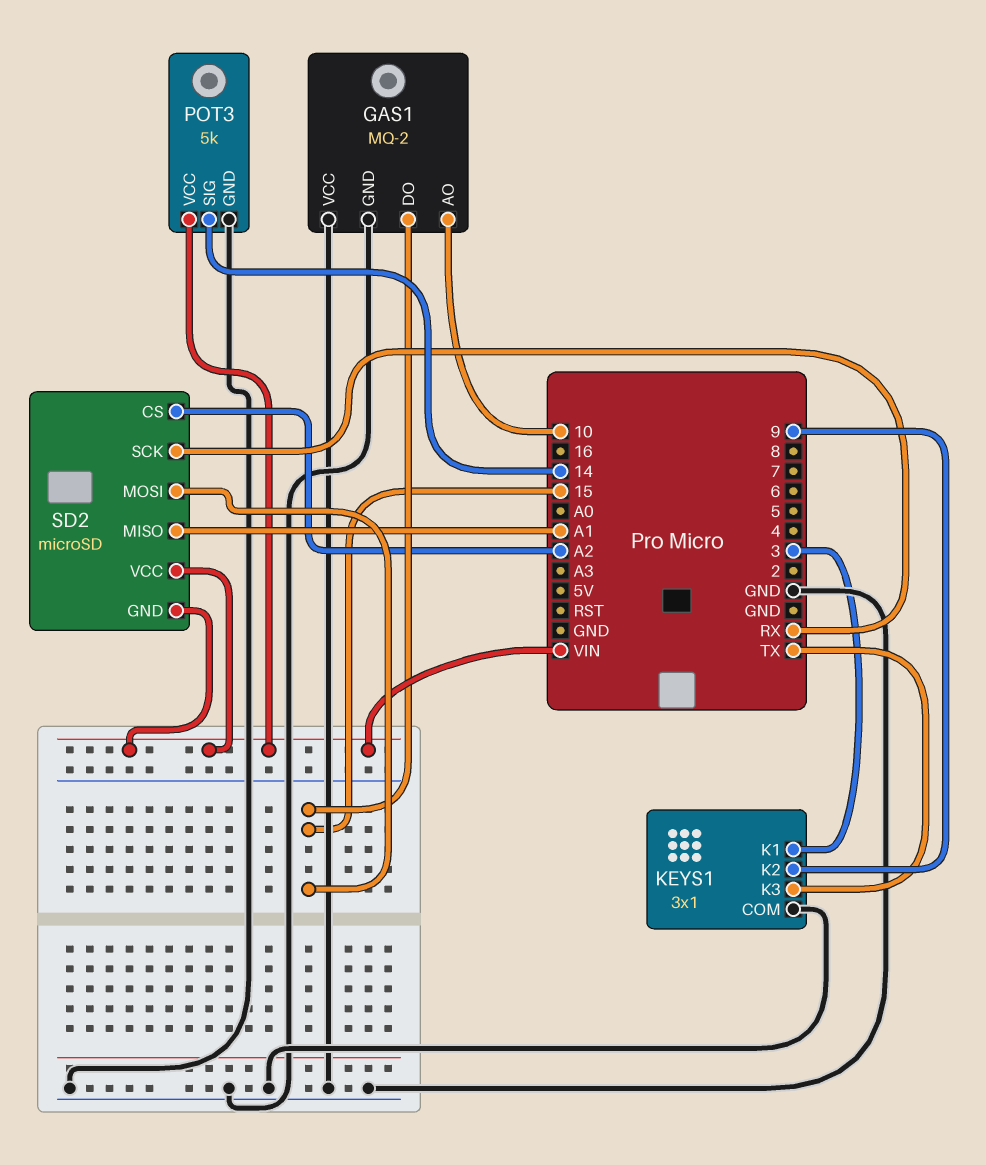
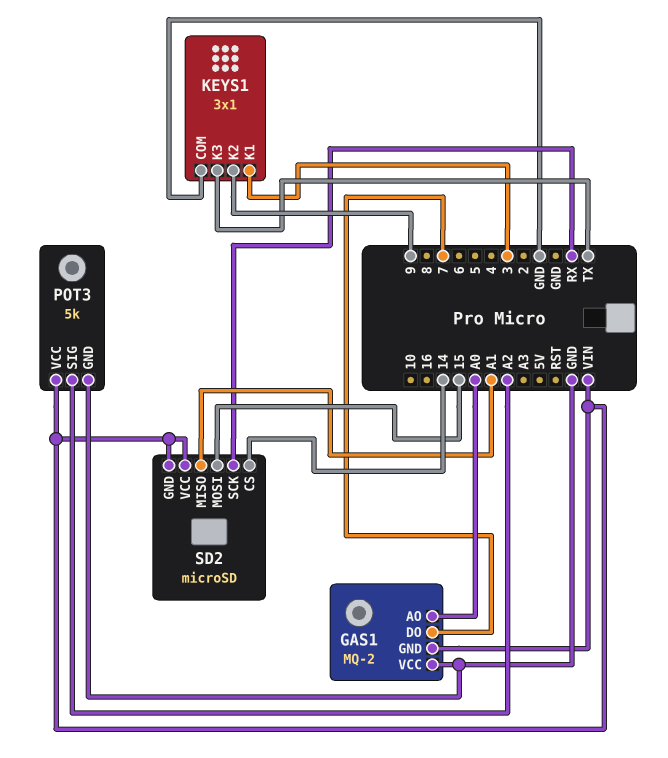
GAS1 pin AO: 10 -> A0
GAS1 pin DO: 15 -> 7
GAS1 pin GND: GND -> VIN
POT3 pin SIG: 14 -> A2
SD2 pin CS: A2 -> 14

